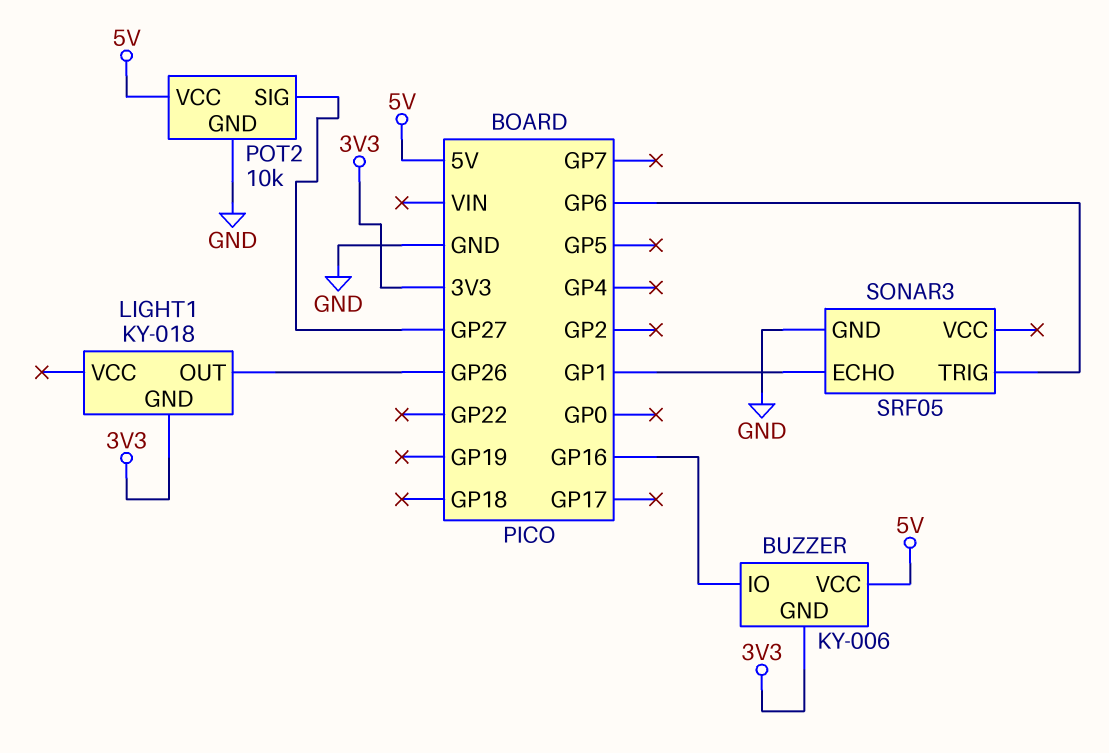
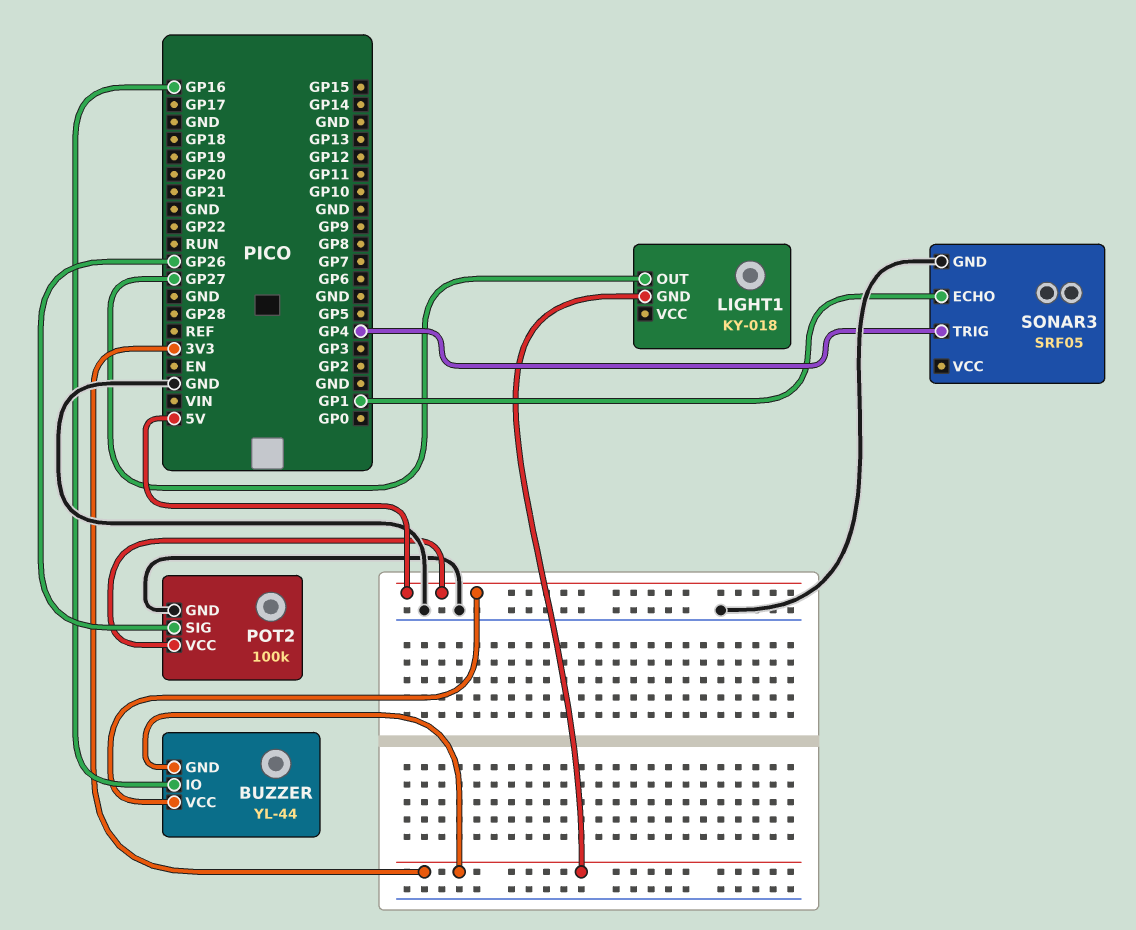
BUZZER: KY-006 -> YL-44
LIGHT1 pin OUT: GP26 -> GP27
POT2: 10k -> 100k
POT2 pin SIG: GP27 -> GP26
SONAR3 pin TRIG: GP6 -> GP4

